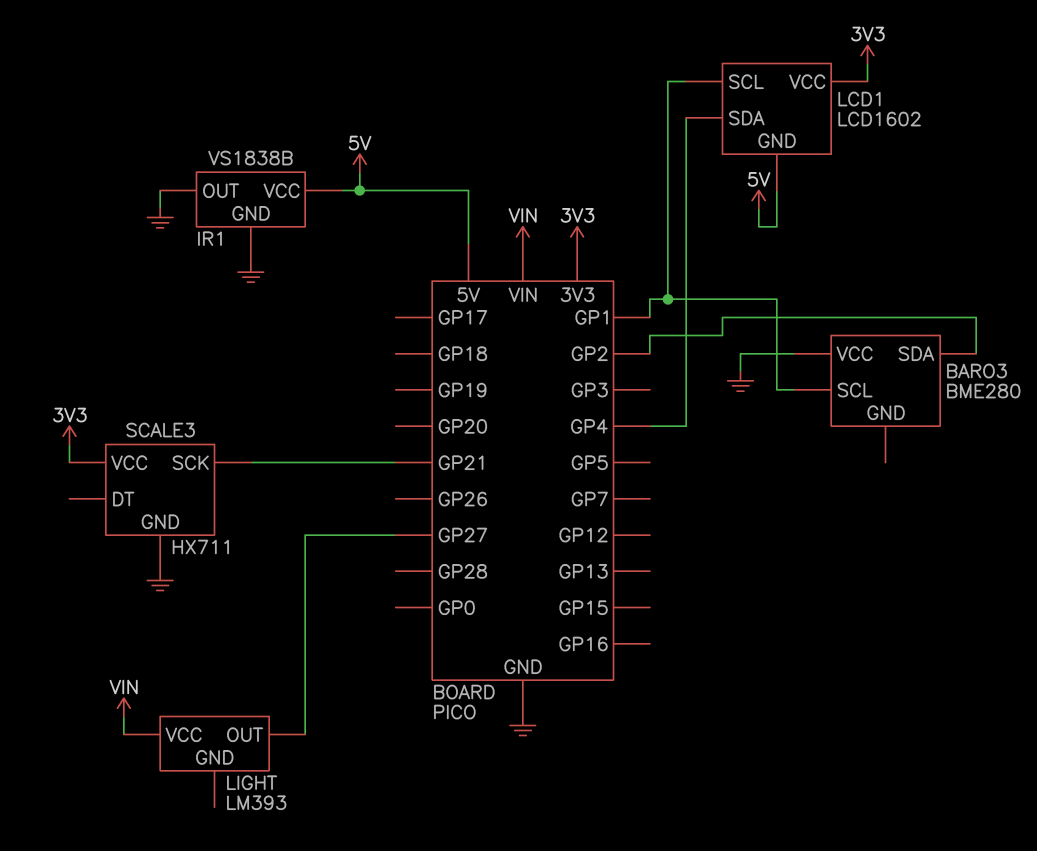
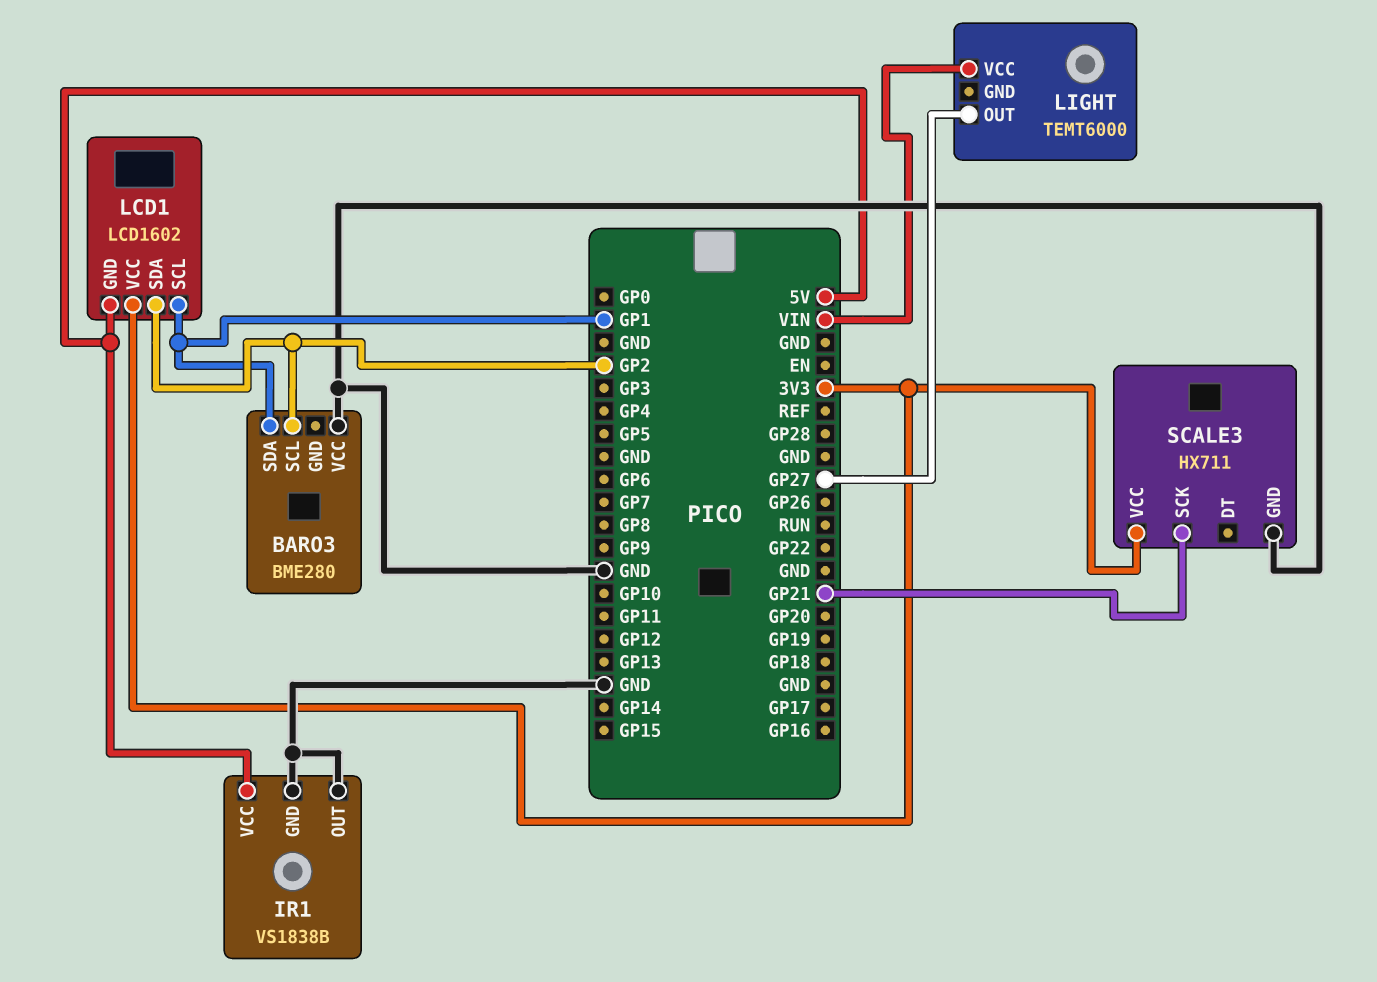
BARO3 pin SCL: GP1 -> GP2
BARO3 pin SDA: GP2 -> GP1
LCD1 pin SDA: GP4 -> GP2
LIGHT: LM393 -> TEMT6000

